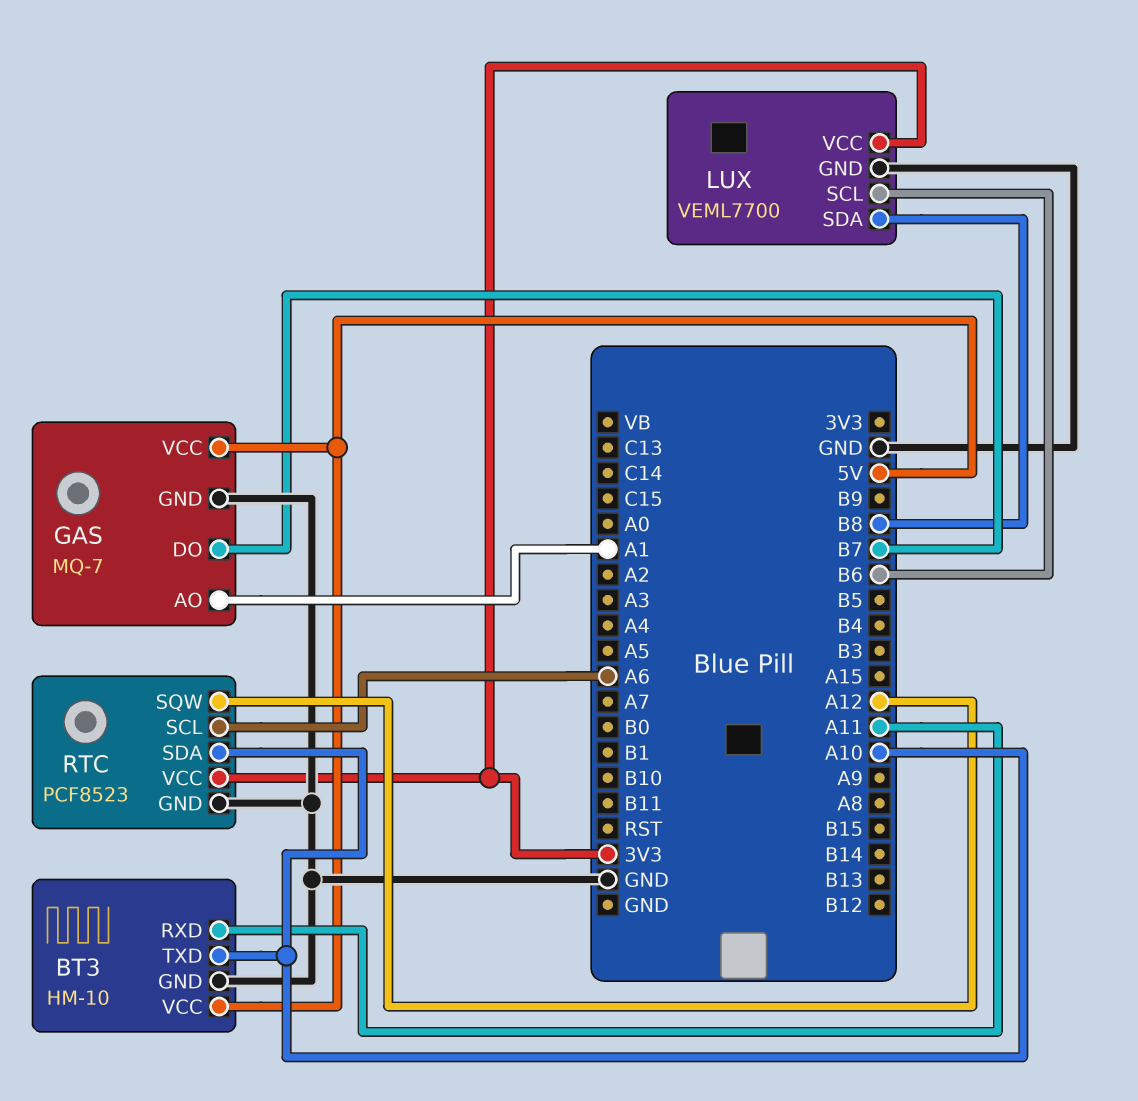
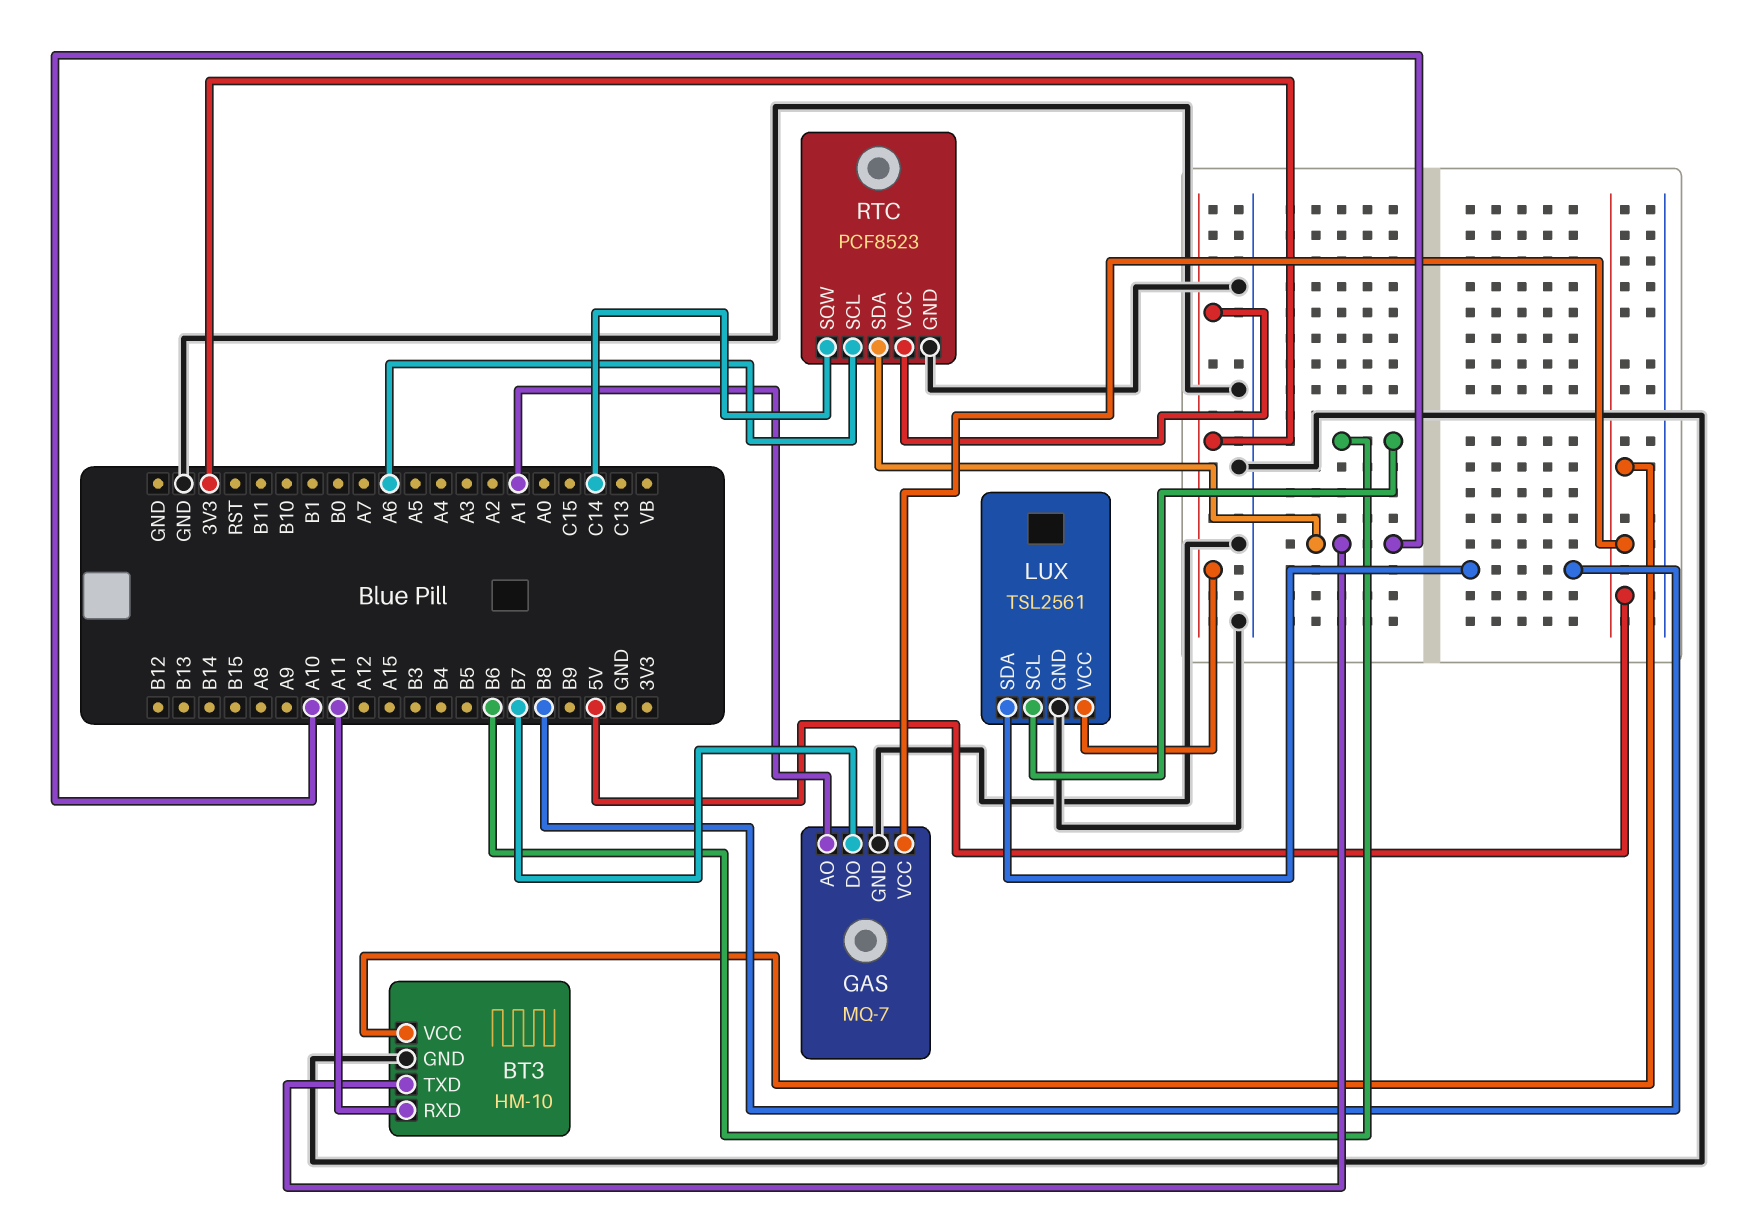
LUX: VEML7700 -> TSL2561
RTC pin SQW: A12 -> C14

